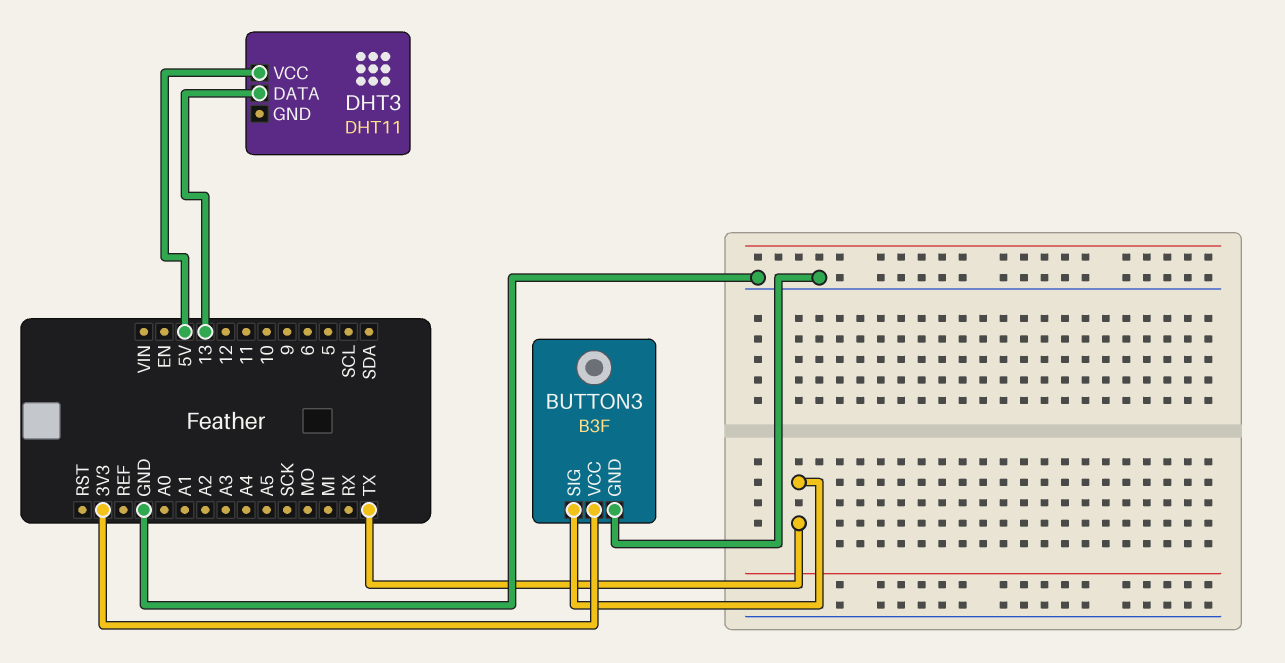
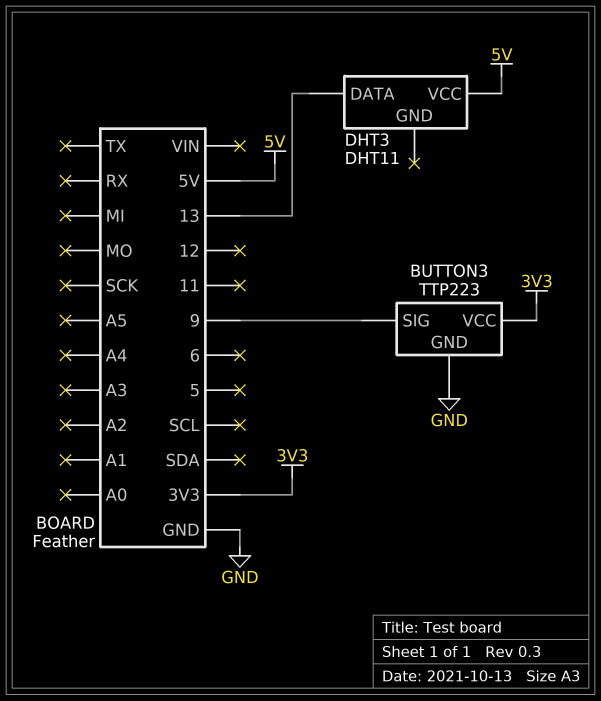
BUTTON3: B3F -> TTP223
BUTTON3 pin SIG: TX -> 9

